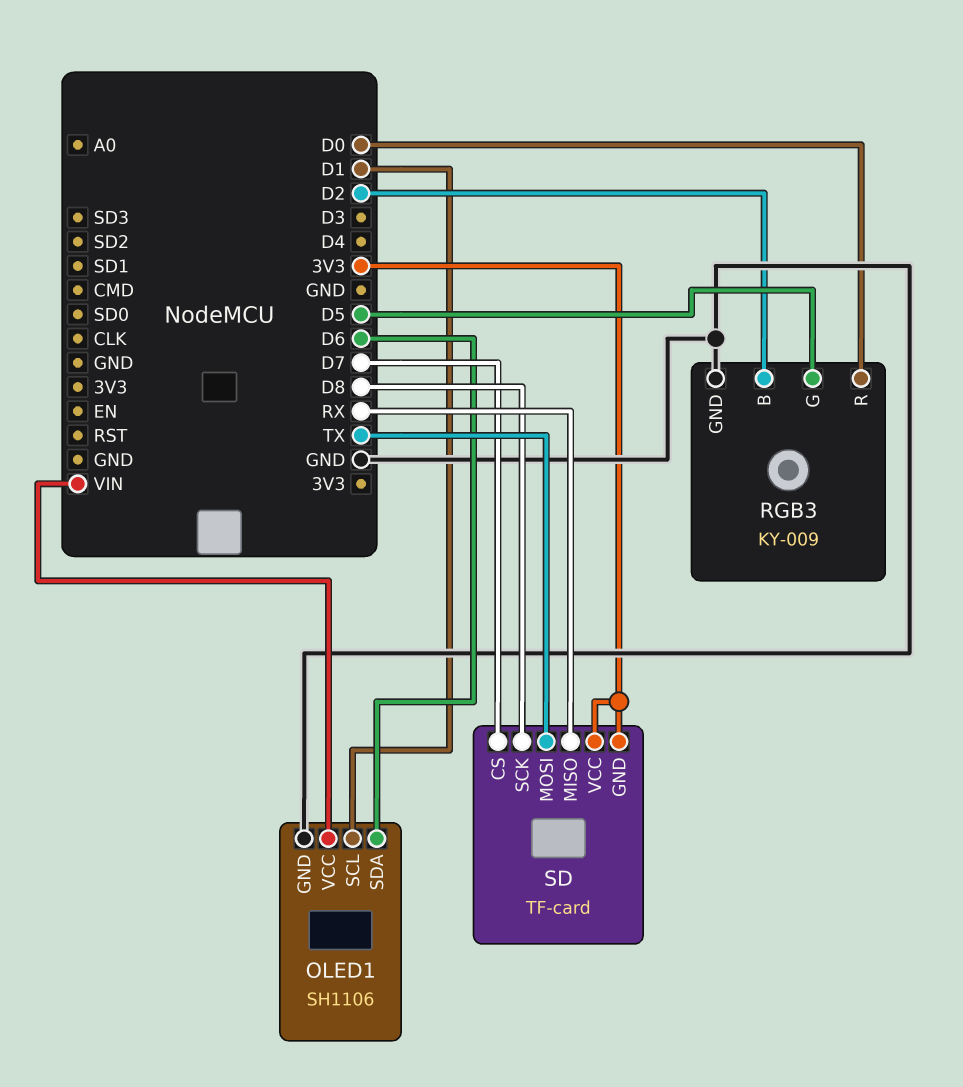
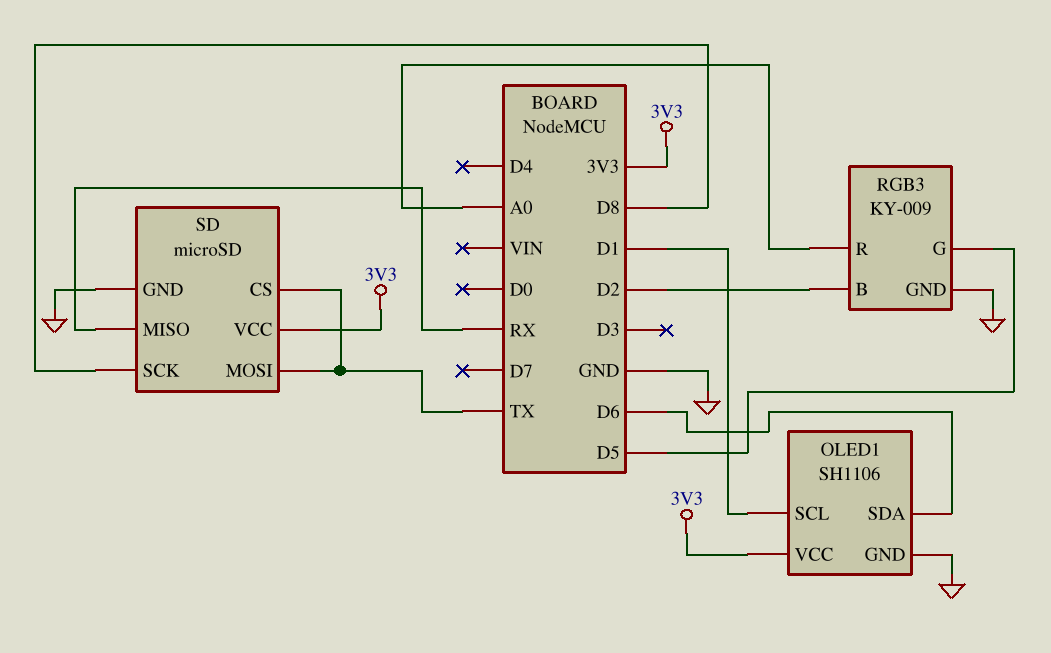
OLED1 pin VCC: VIN -> 3V3
RGB3 pin R: D0 -> A0
SD: TF-card -> microSD
SD pin CS: D7 -> TX
SD pin GND: 3V3 -> GND

